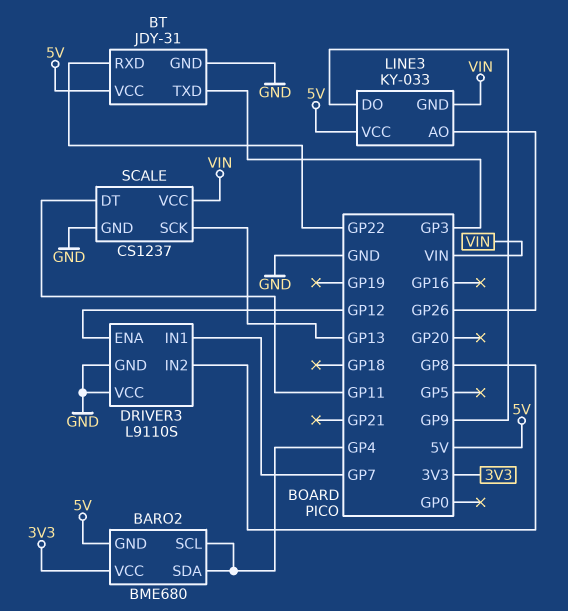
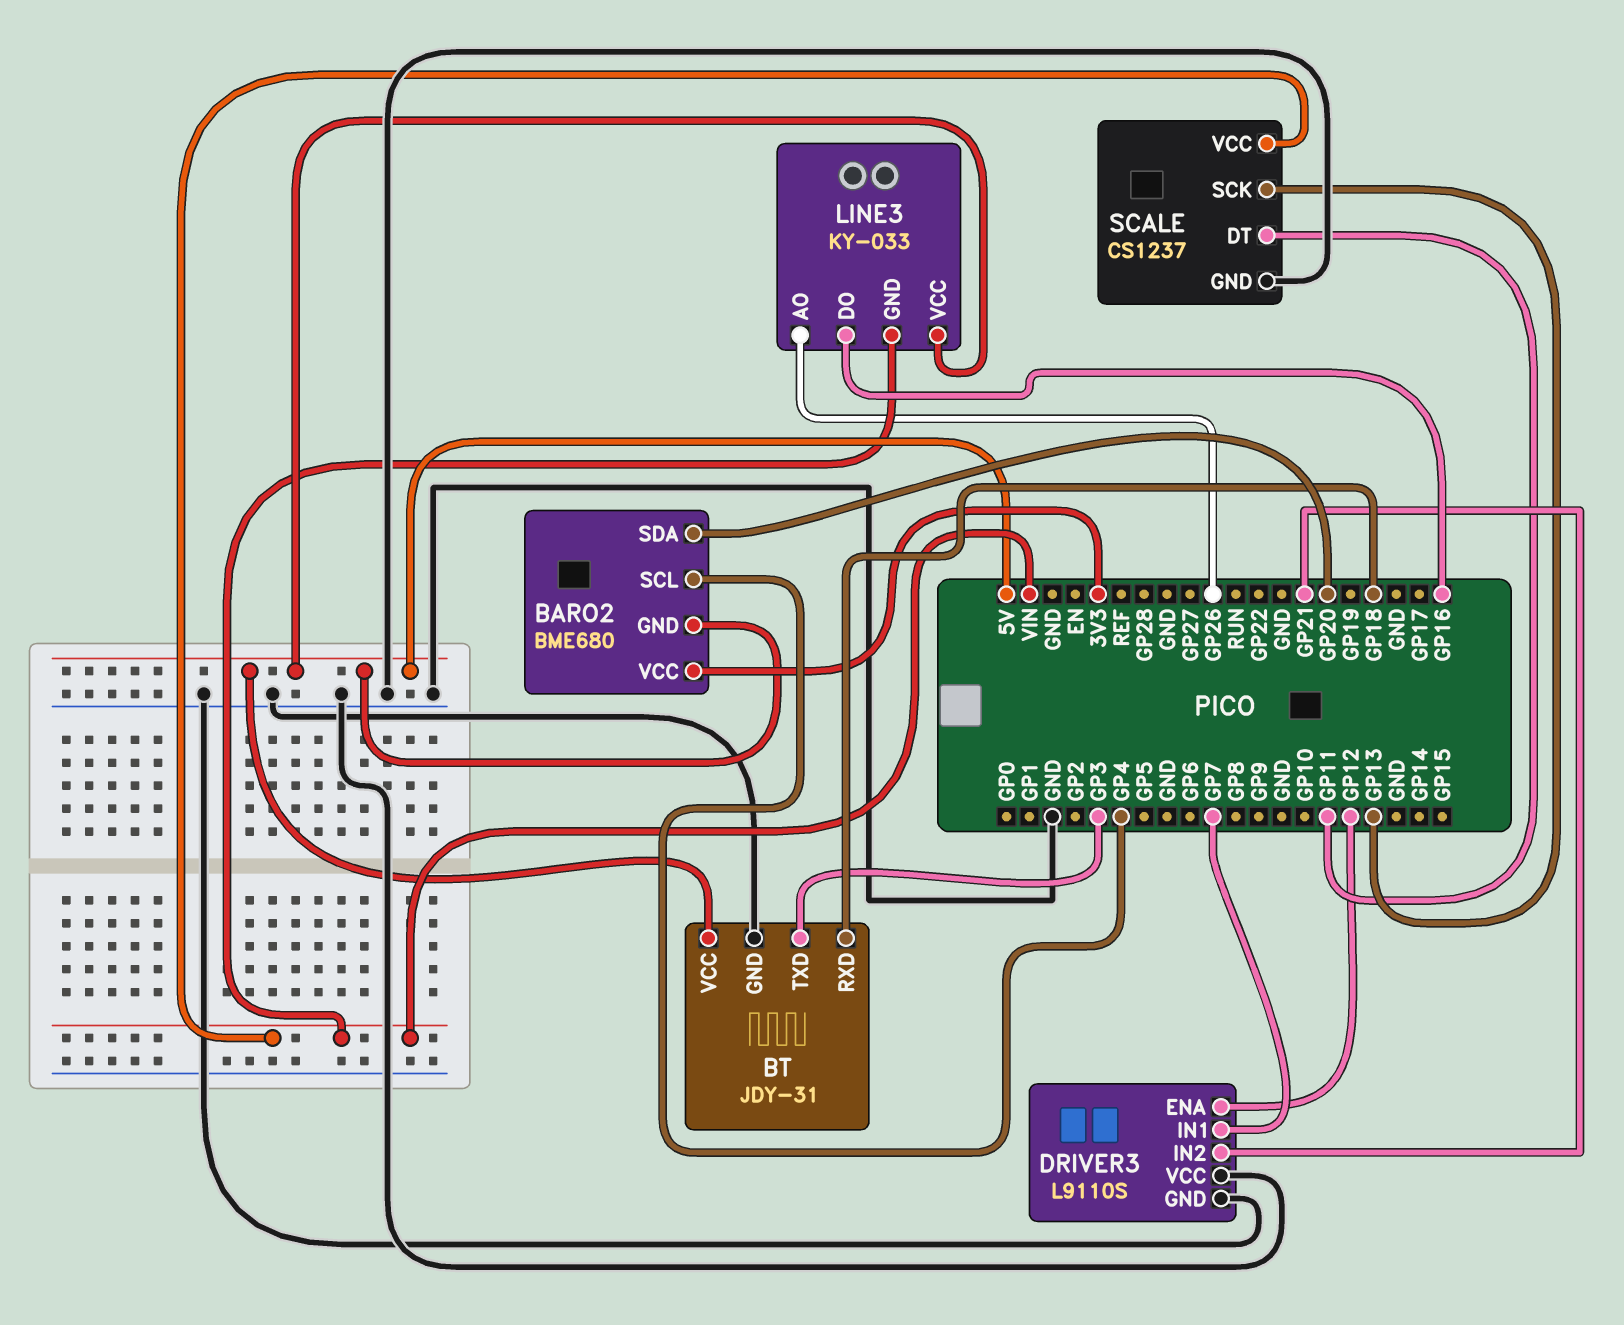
BARO2 pin SDA: GP4 -> GP20
BT pin RXD: GP22 -> GP18
DRIVER3 pin IN2: GP8 -> GP21
LINE3 pin DO: GP9 -> GP16

